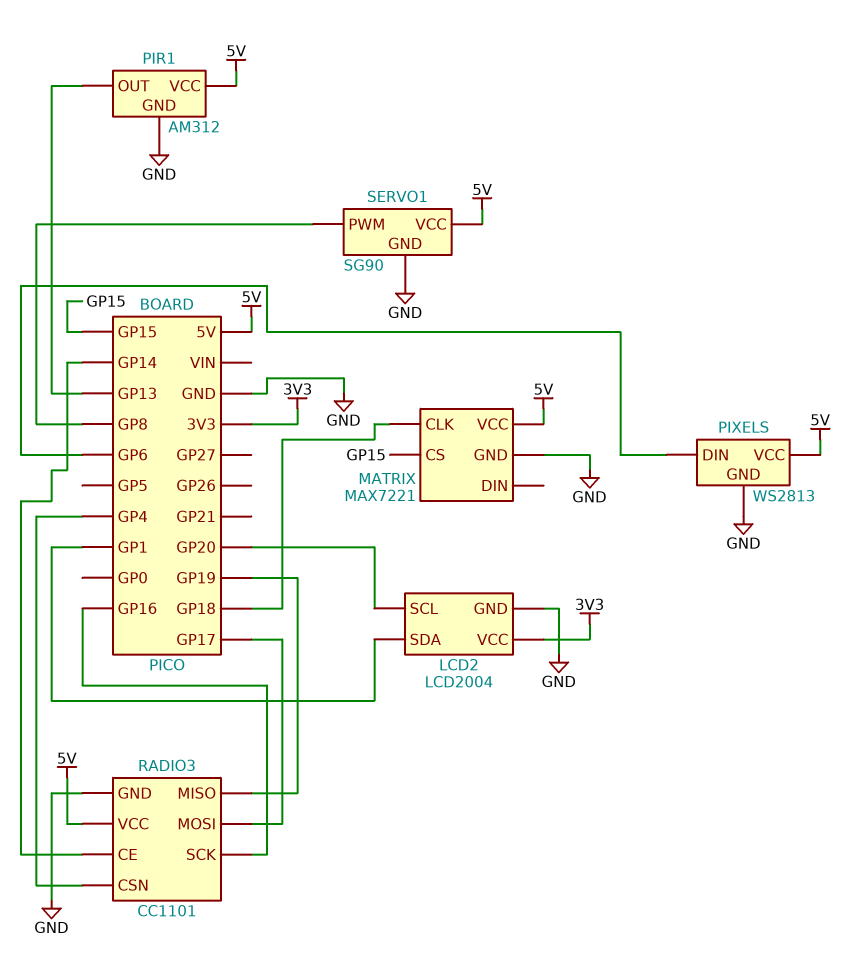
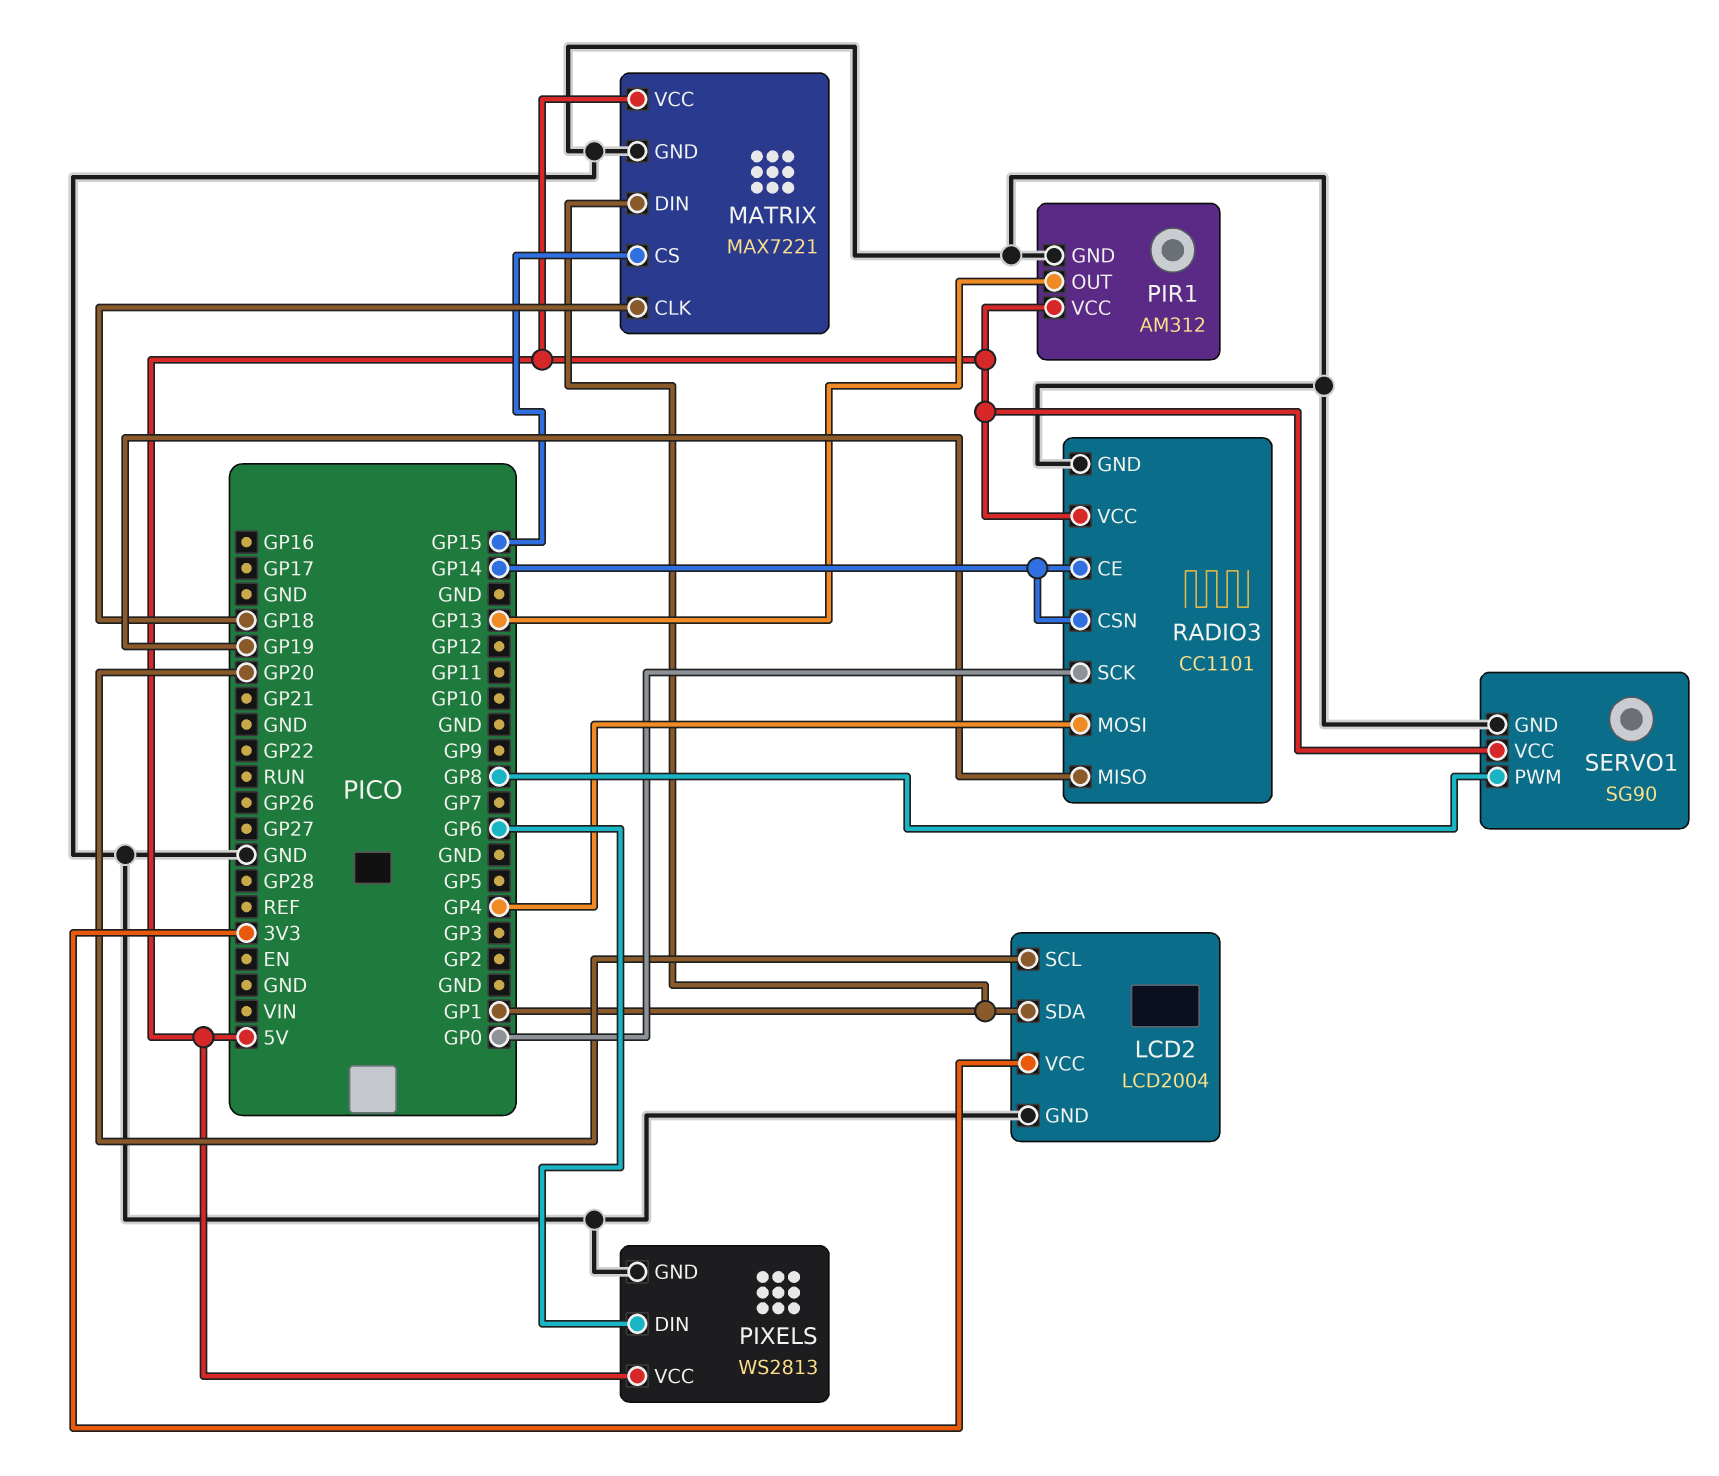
MATRIX pin DIN: none -> GP1
RADIO3 pin CSN: GP4 -> GP14
RADIO3 pin MOSI: GP17 -> GP4
RADIO3 pin SCK: GP16 -> GP0

